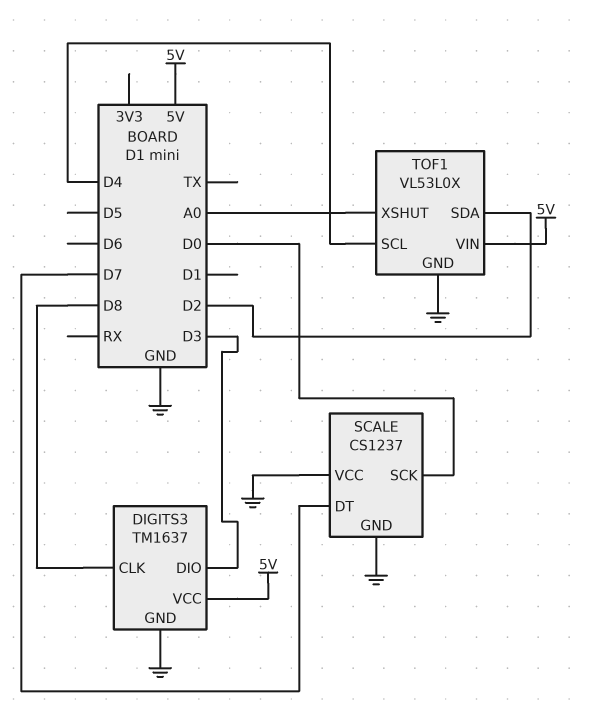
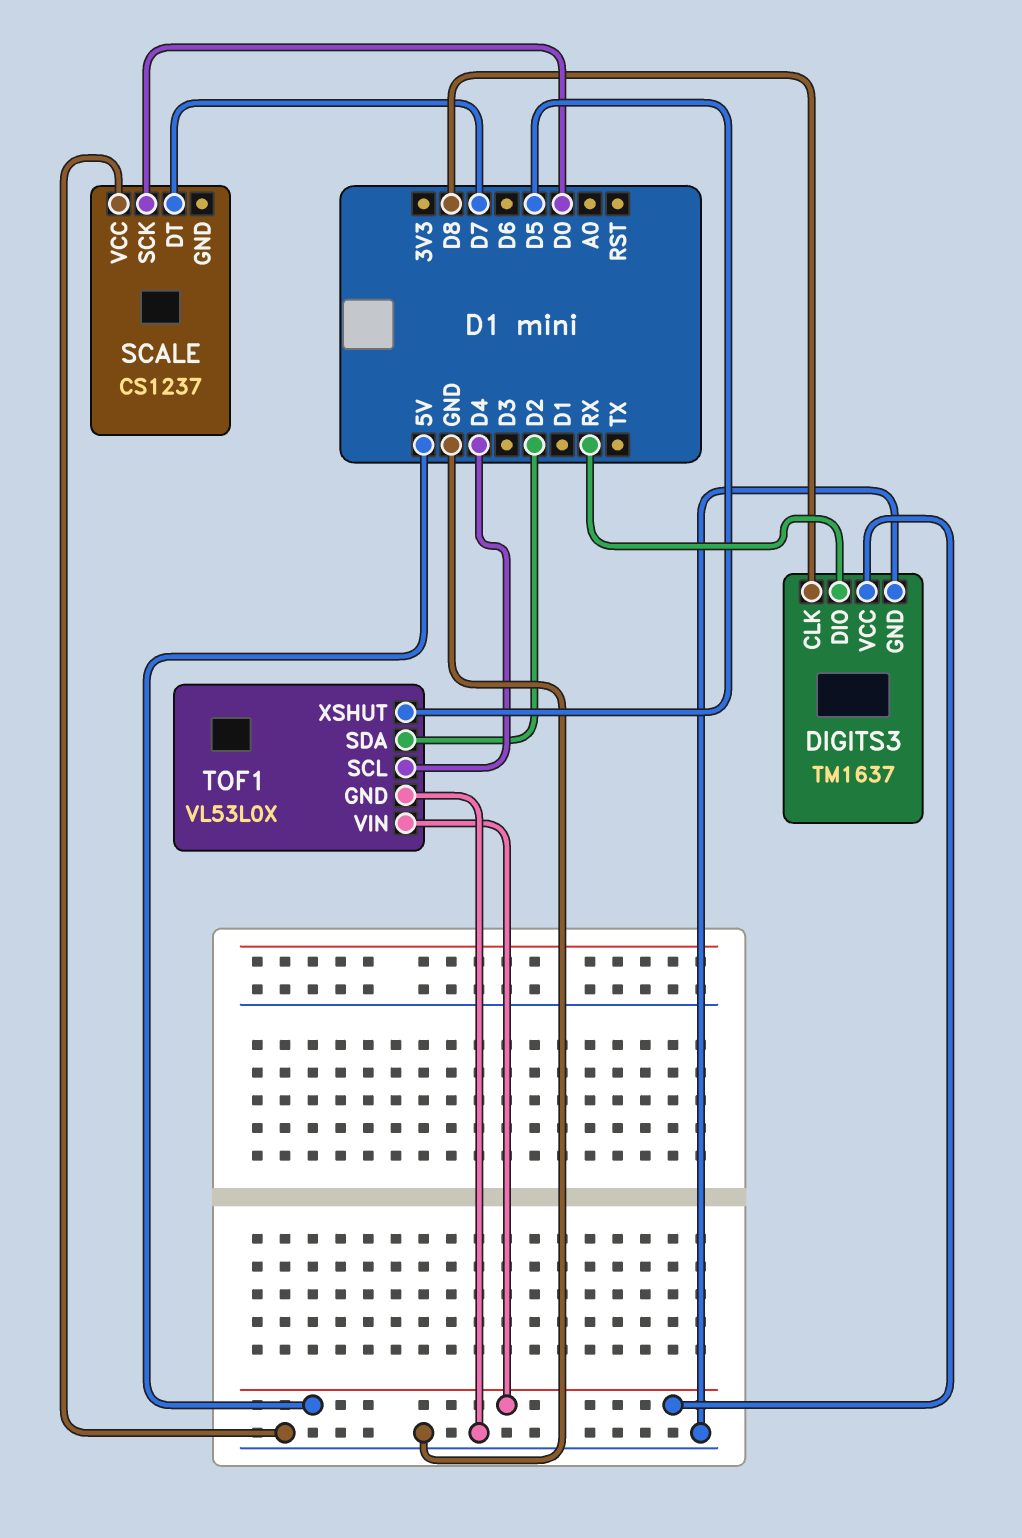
DIGITS3 pin DIO: D3 -> RX
SCALE pin GND: GND -> none
TOF1 pin XSHUT: A0 -> D5

